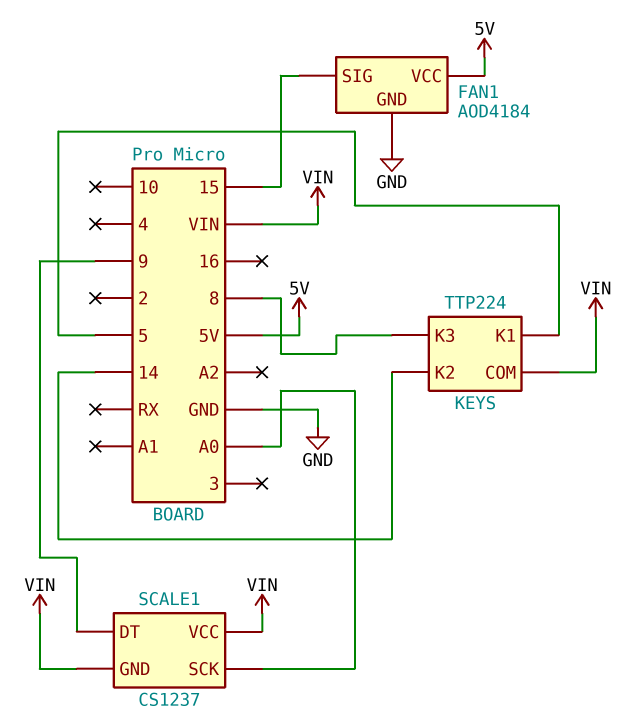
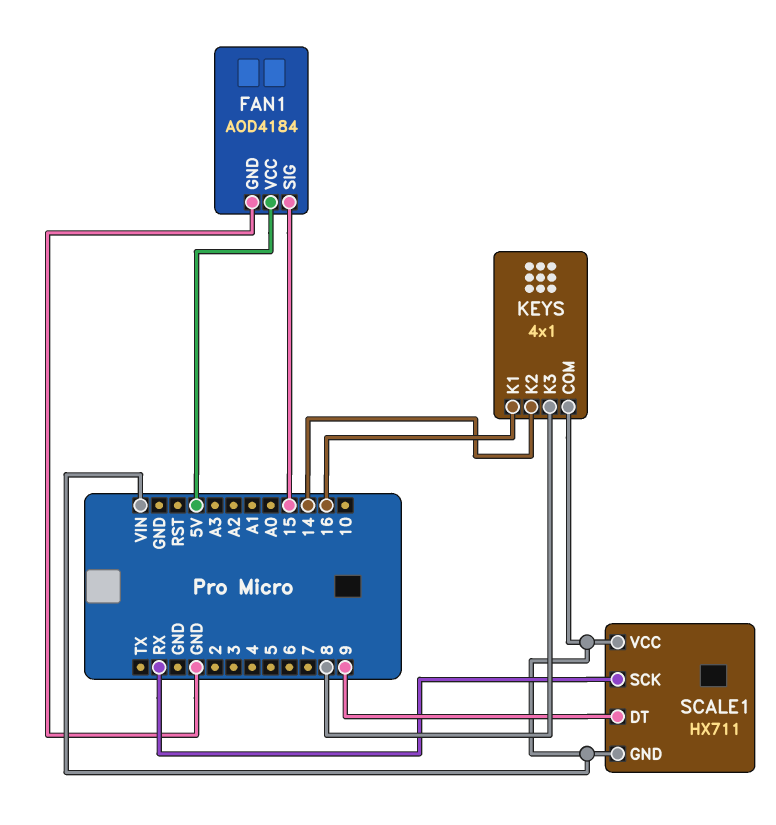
KEYS: TTP224 -> 4x1
KEYS pin K1: 5 -> 16
SCALE1: CS1237 -> HX711
SCALE1 pin SCK: A0 -> RX

